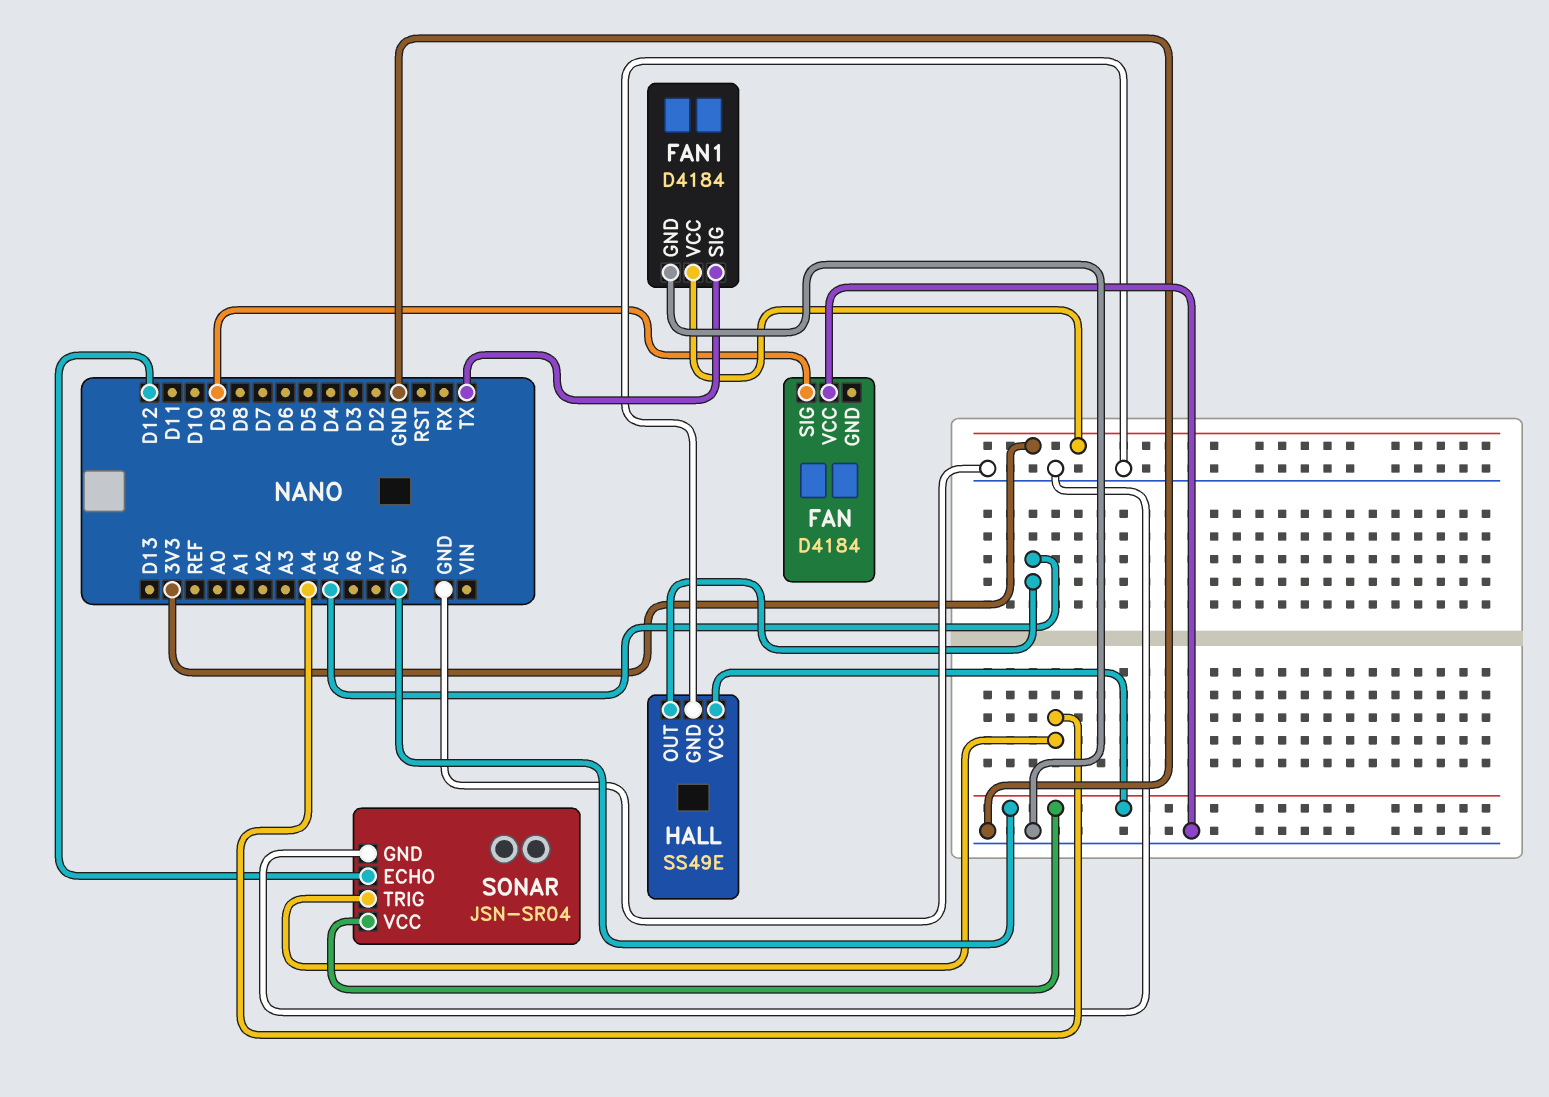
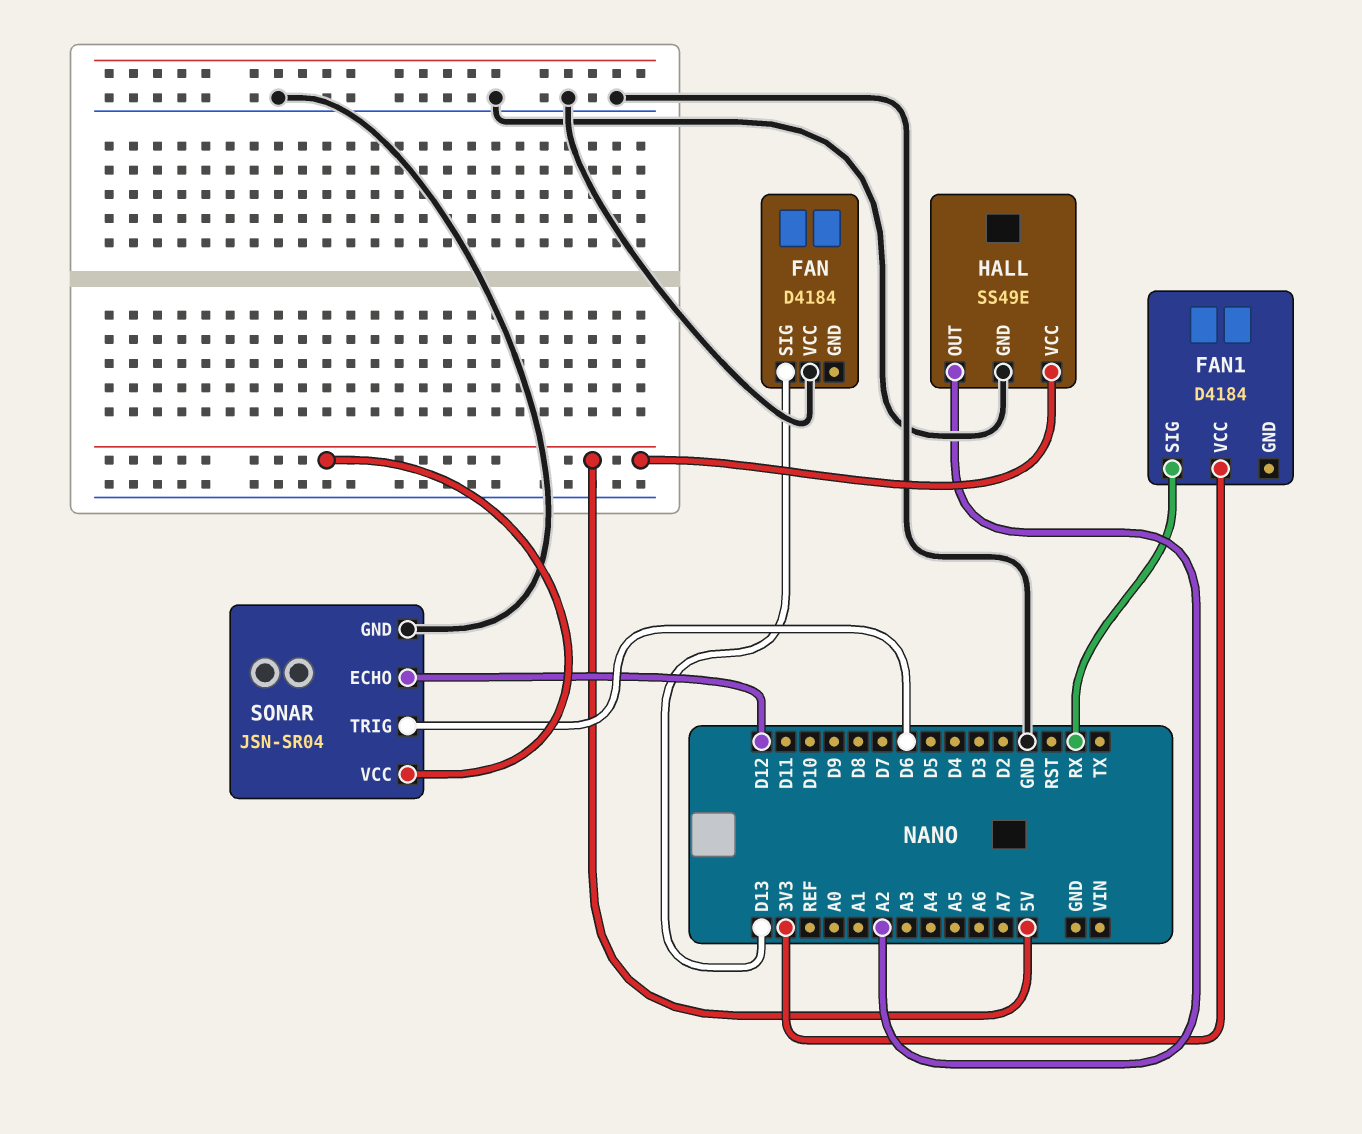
FAN pin SIG: D9 -> D13
FAN1 pin GND: GND -> none
FAN1 pin SIG: TX -> RX
HALL pin OUT: A5 -> A2
SONAR pin TRIG: A4 -> D6

